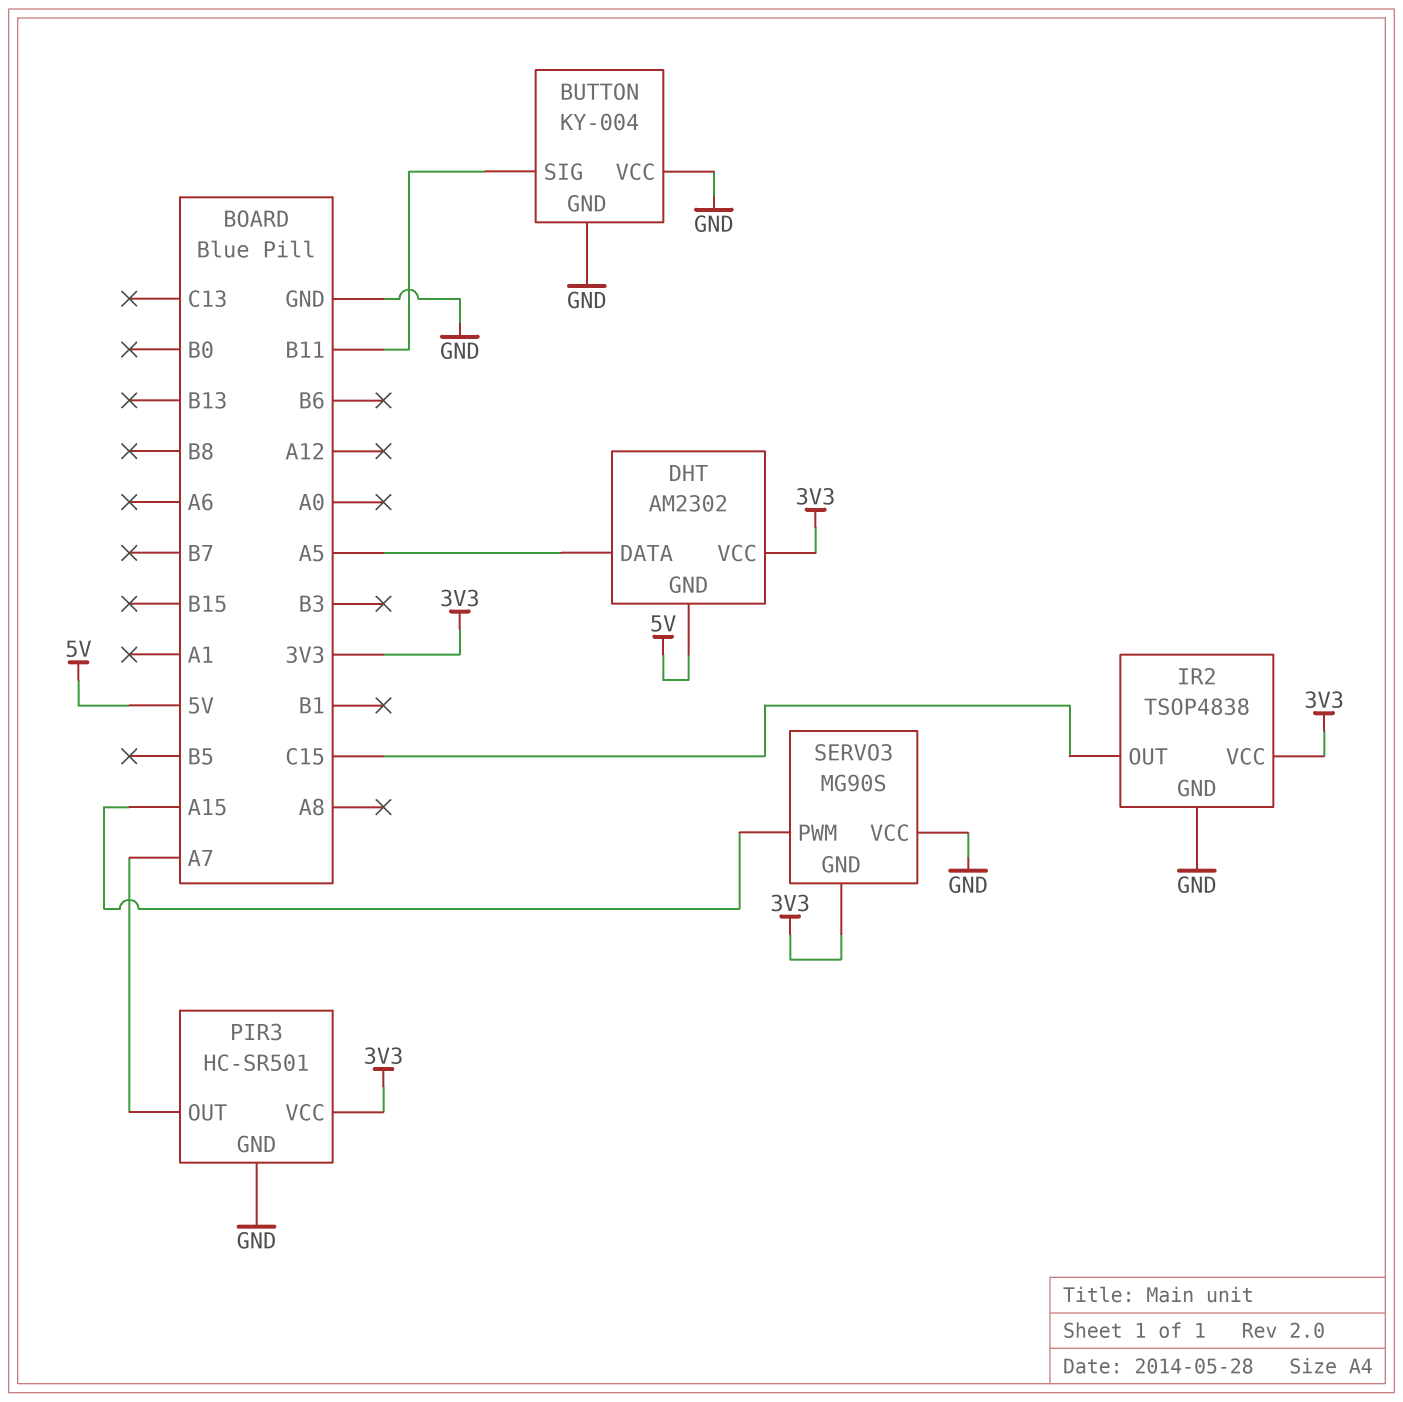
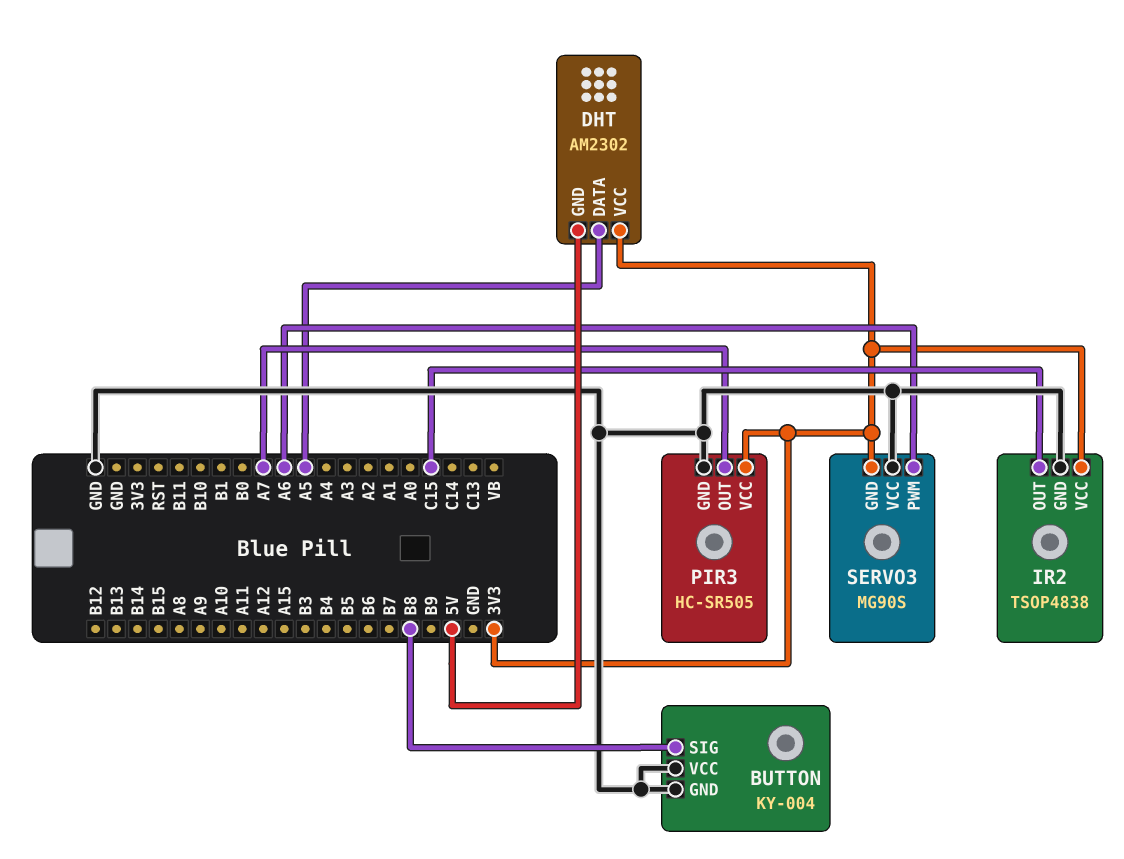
BUTTON pin SIG: B11 -> B8
PIR3: HC-SR501 -> HC-SR505
SERVO3 pin PWM: A15 -> A6

